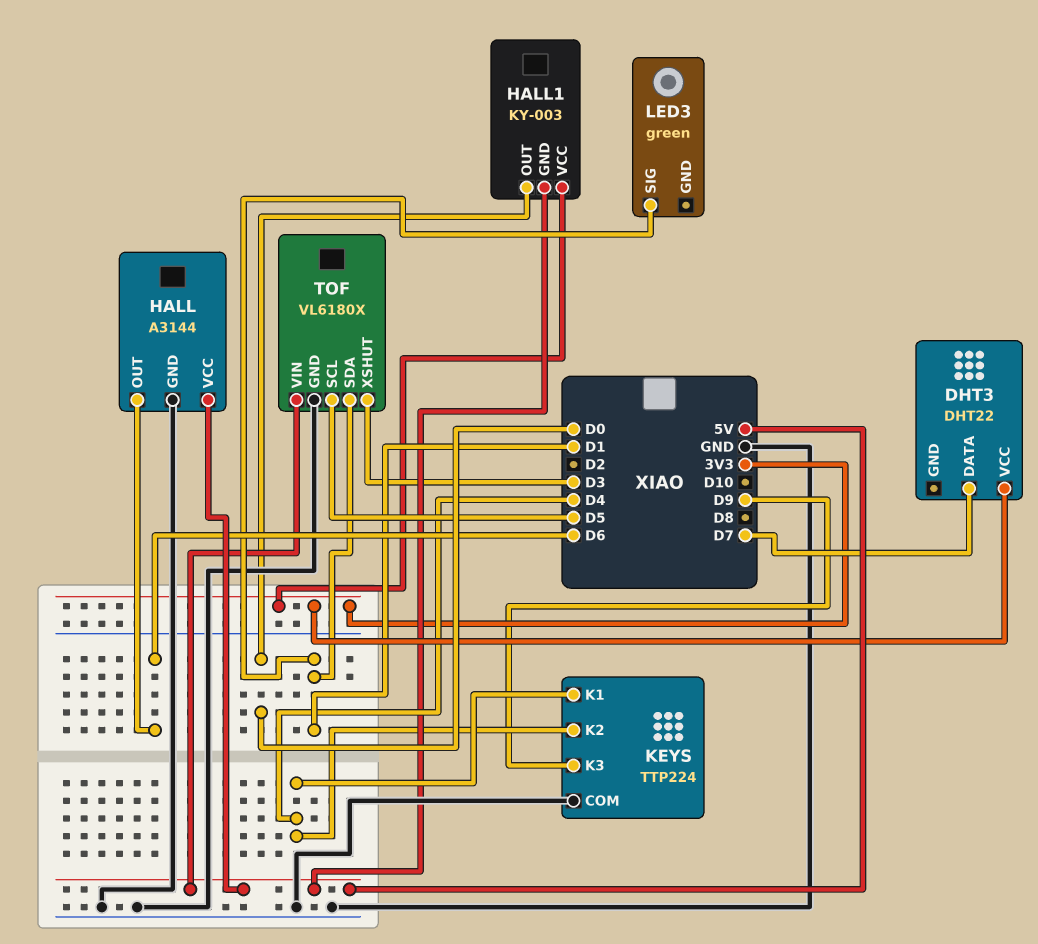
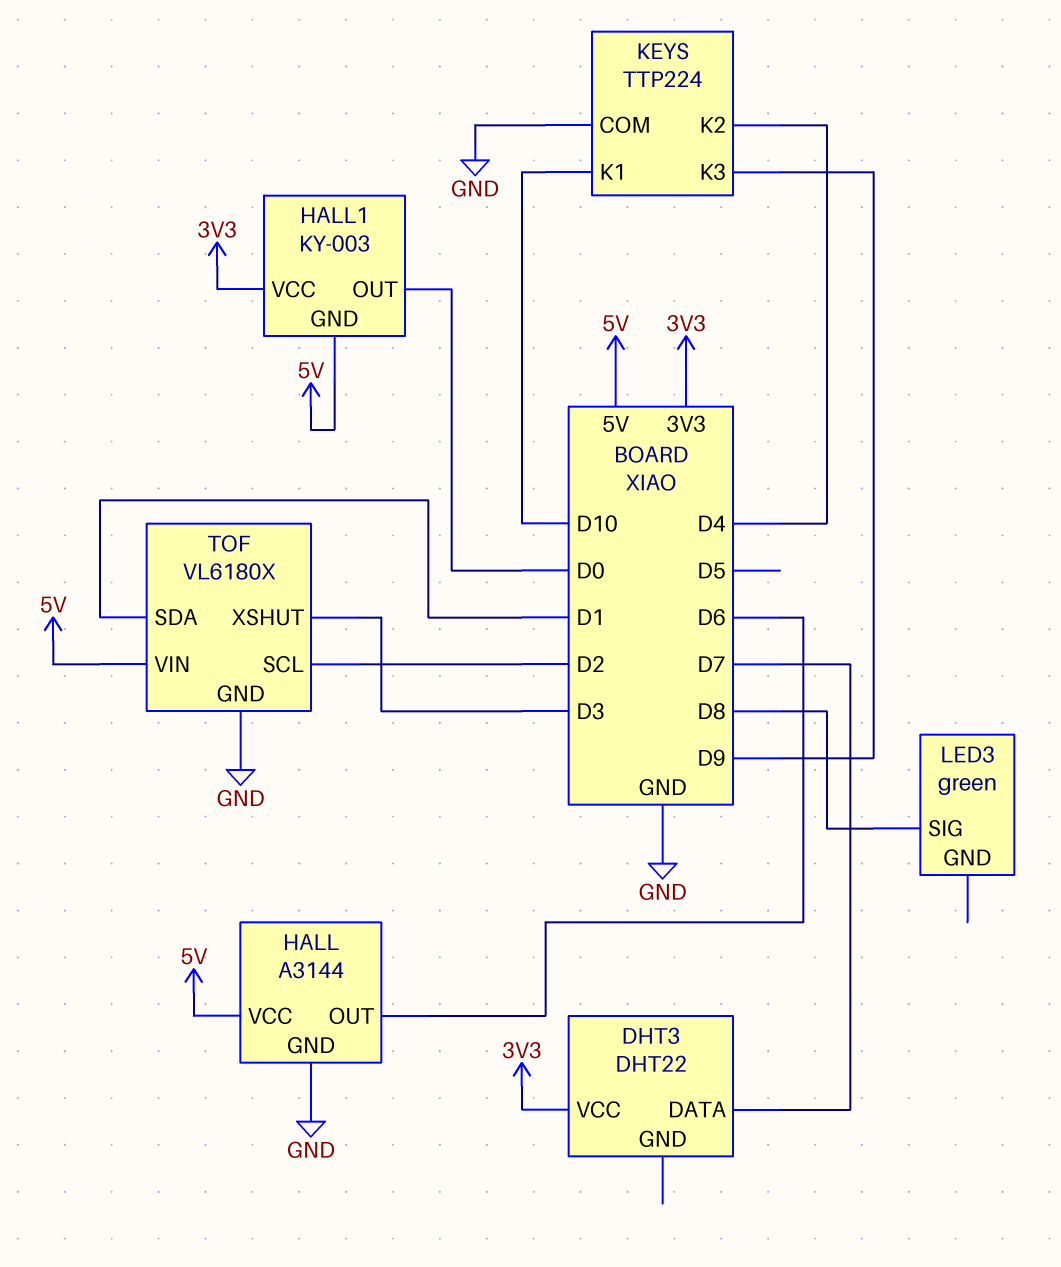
KEYS pin K1: D4 -> D10
LED3 pin SIG: D1 -> D8
TOF pin SCL: D5 -> D2

